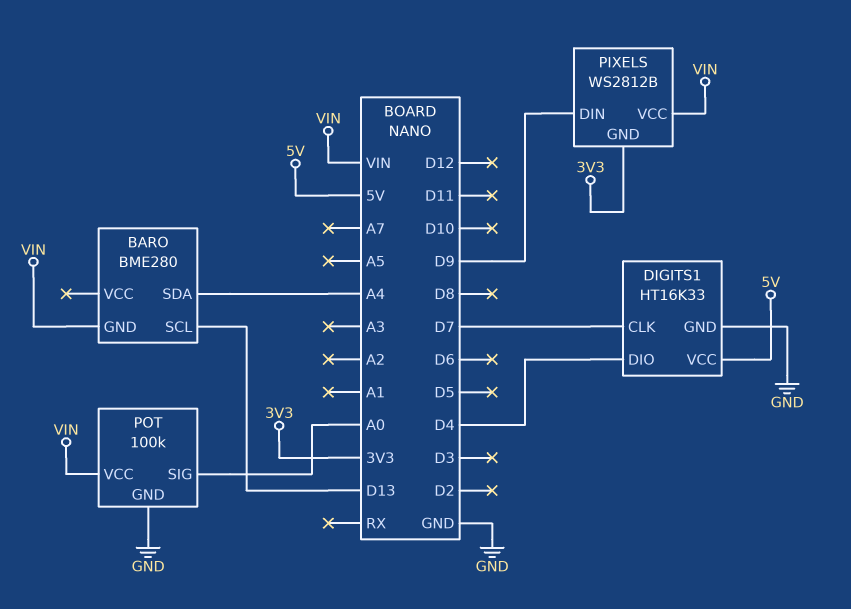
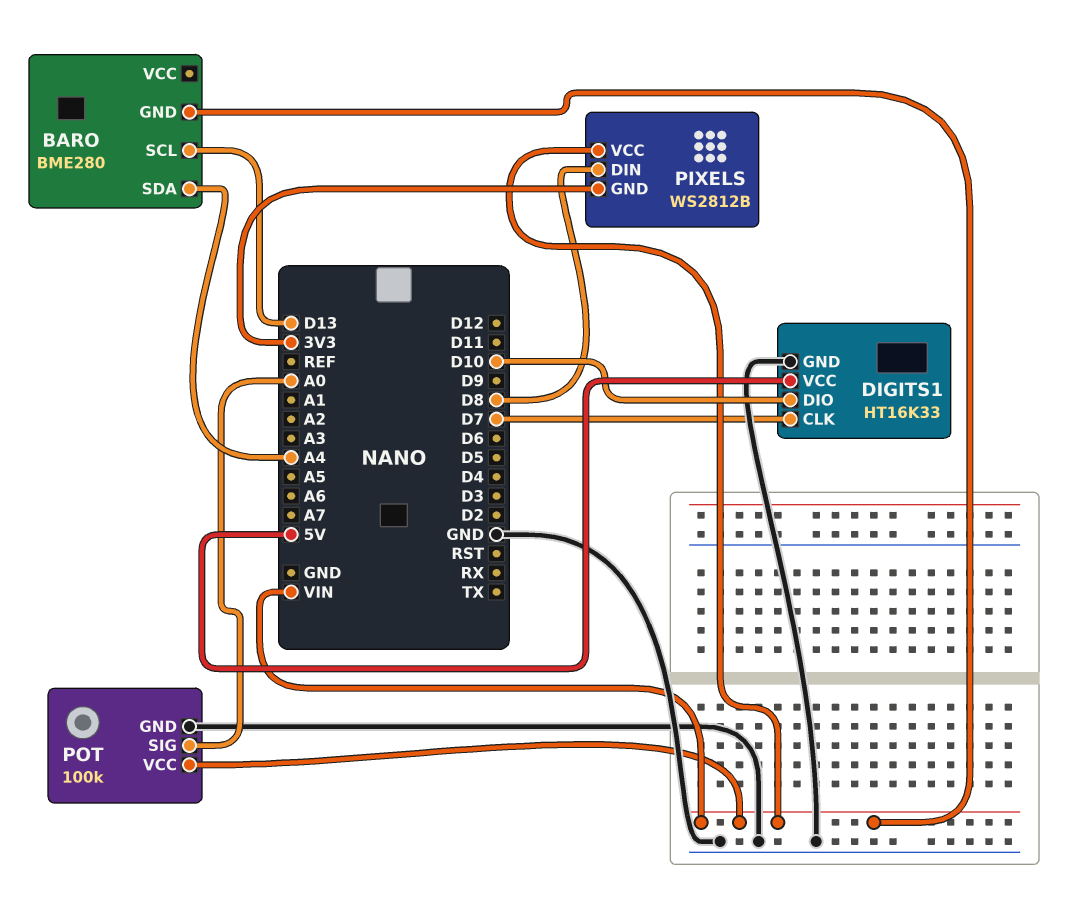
DIGITS1 pin DIO: D4 -> D10
PIXELS pin DIN: D9 -> D8

